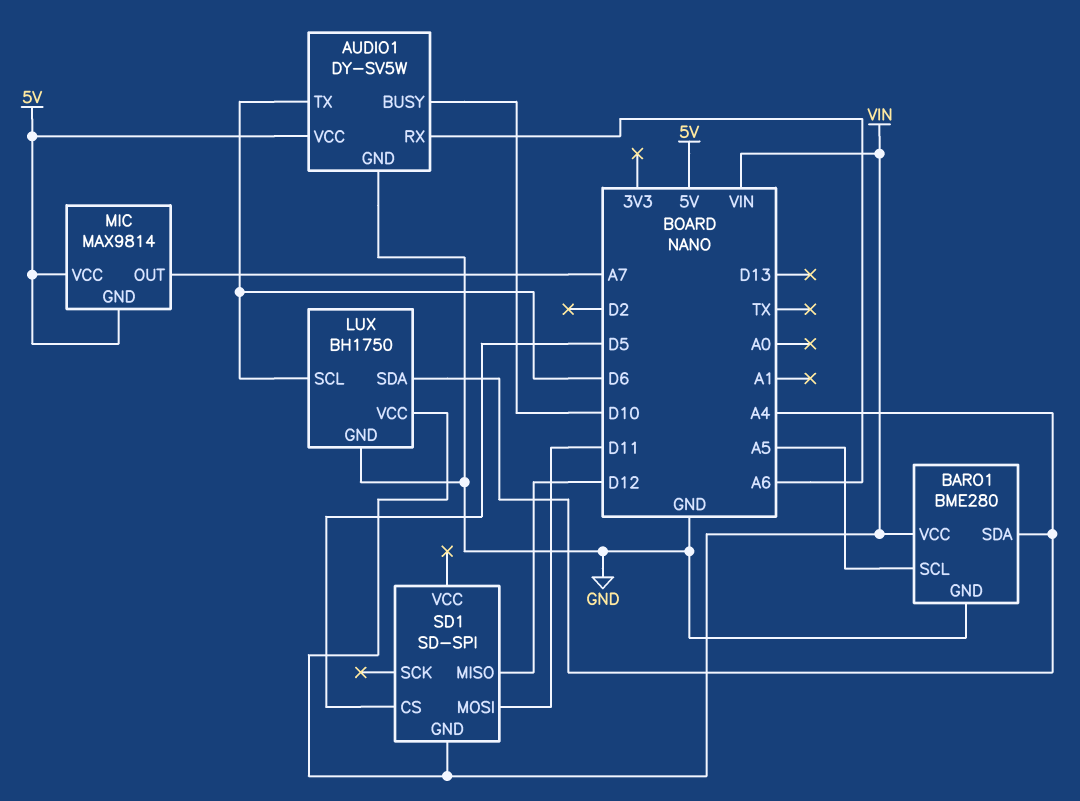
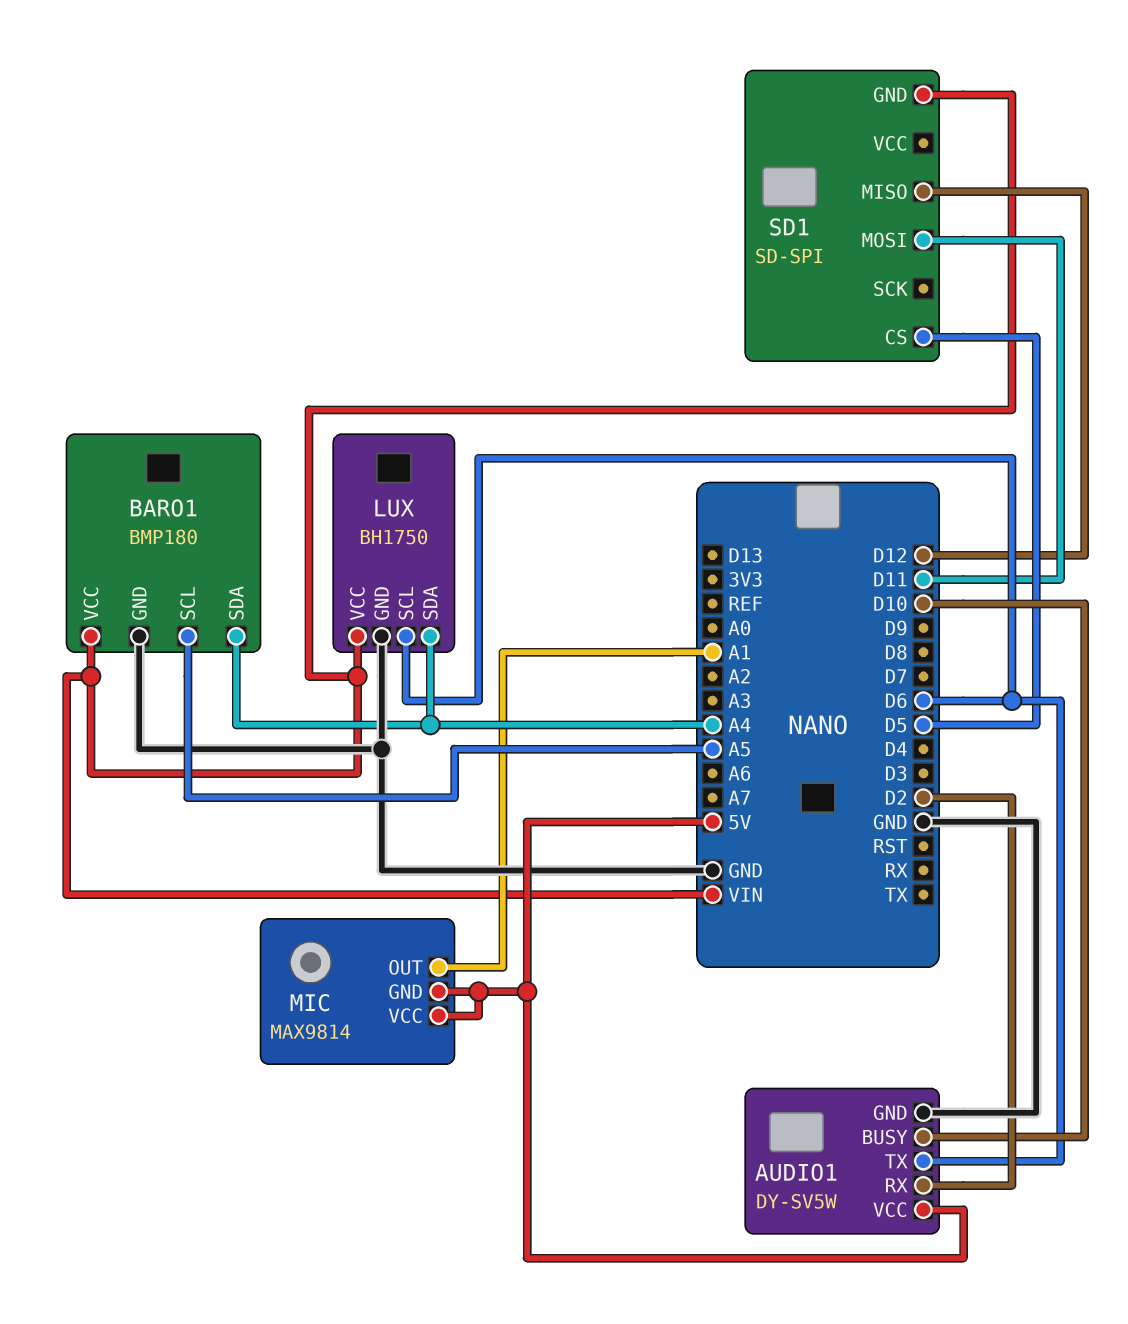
AUDIO1 pin RX: A6 -> D2
BARO1: BME280 -> BMP180
MIC pin OUT: A7 -> A1

